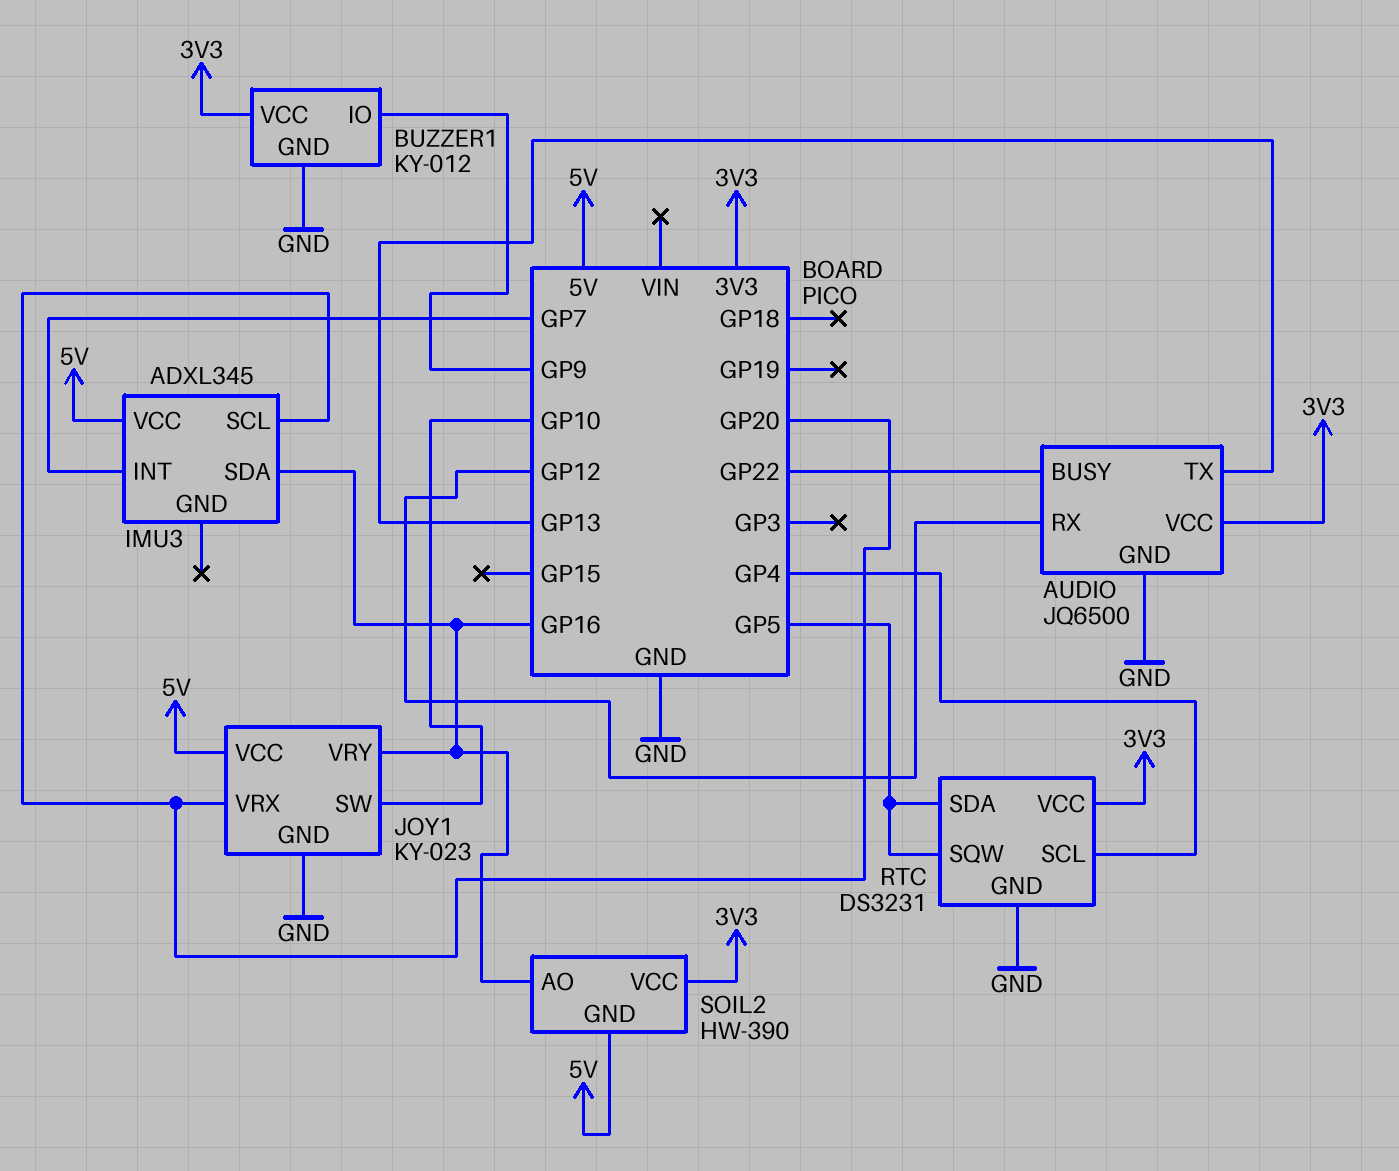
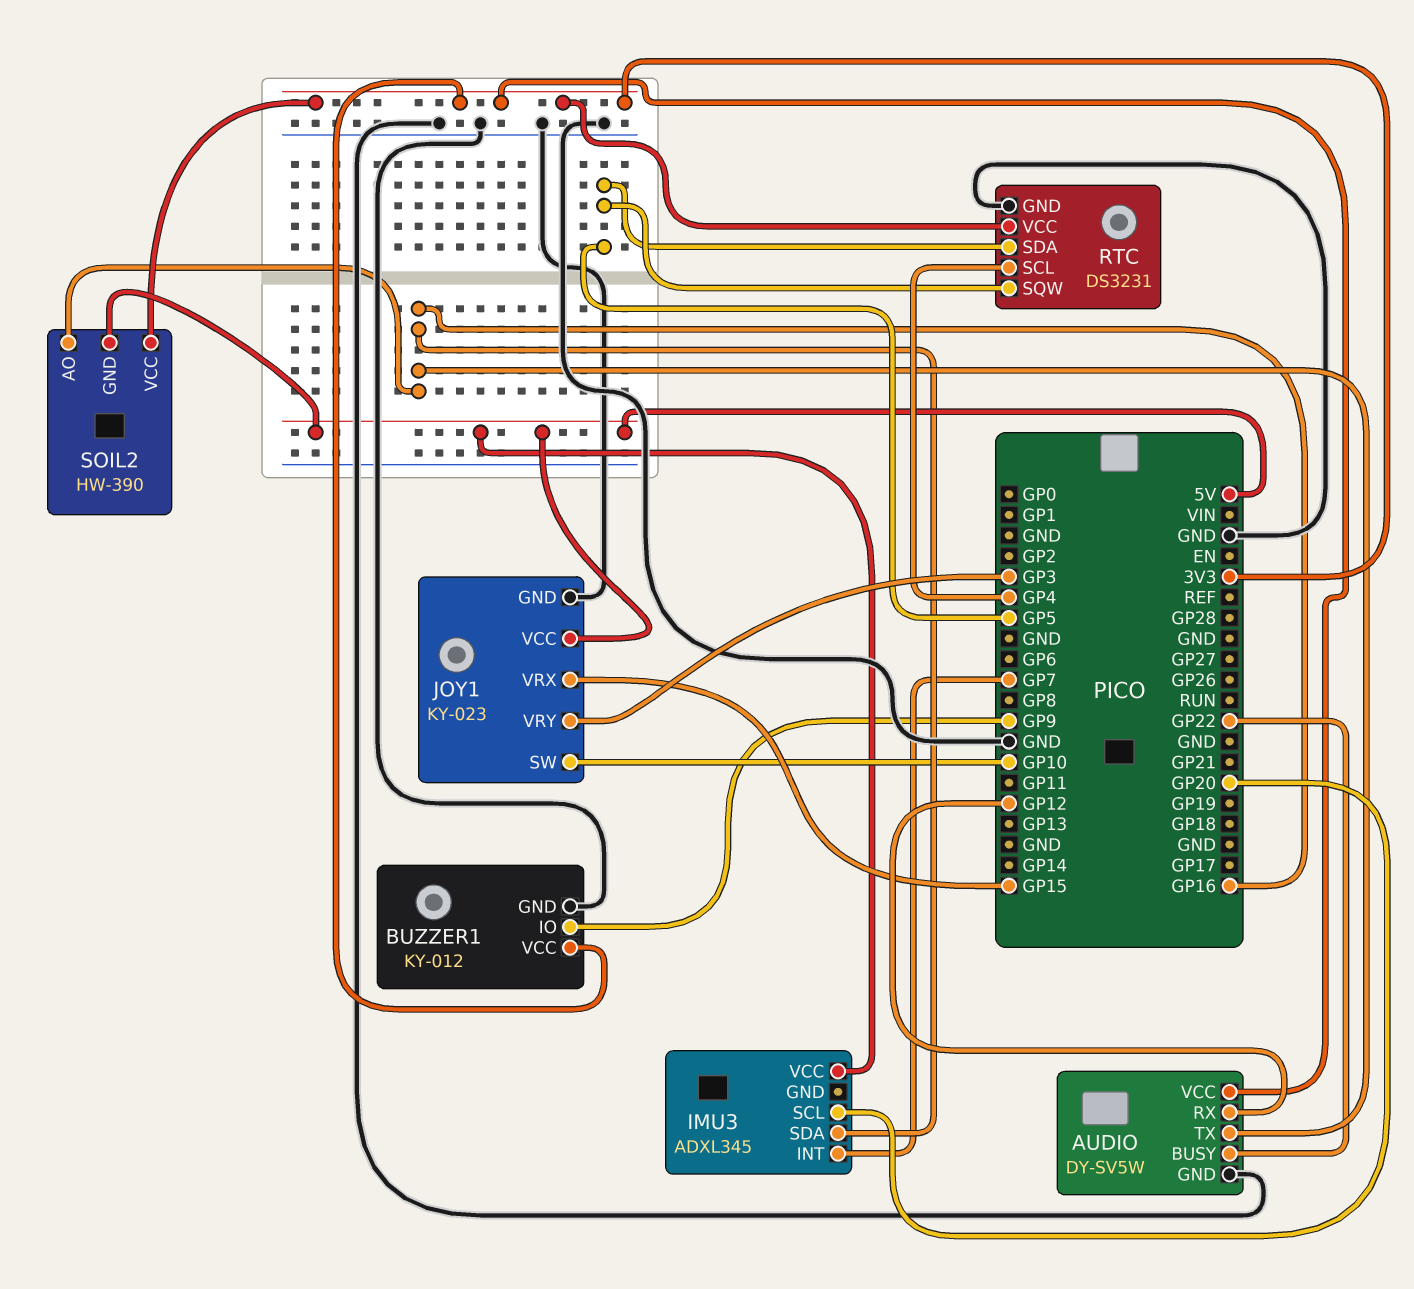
AUDIO: JQ6500 -> DY-SV5W
AUDIO pin TX: GP13 -> GP16
JOY1 pin VRX: GP20 -> GP15
JOY1 pin VRY: GP16 -> GP3

